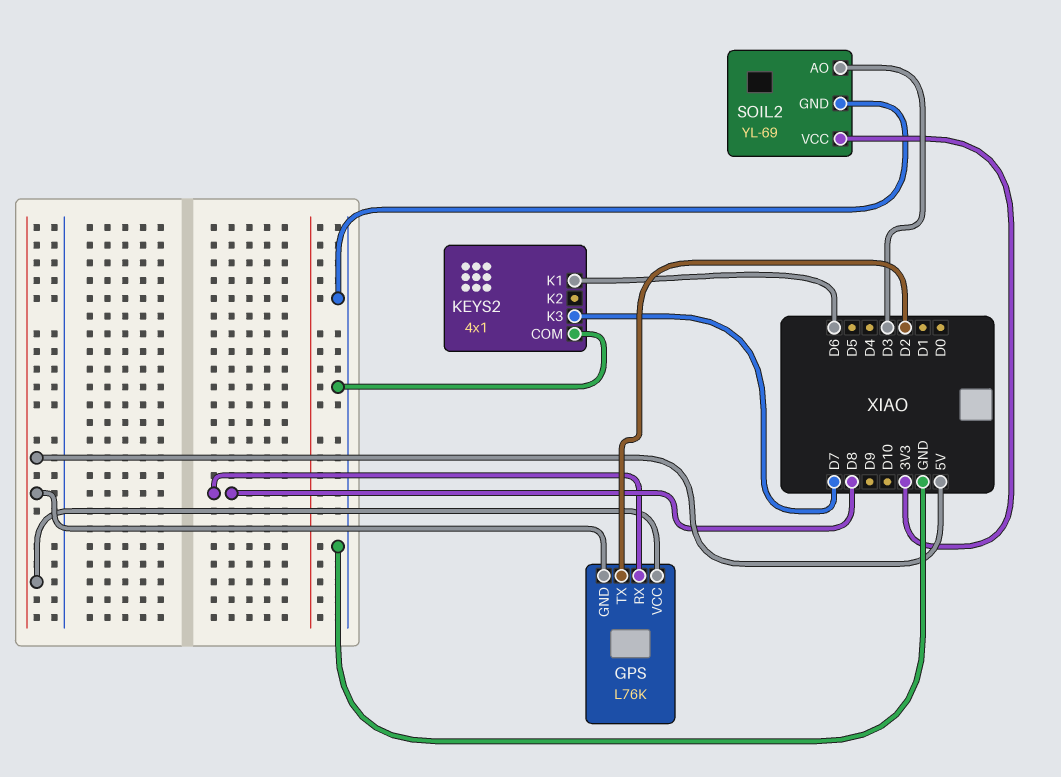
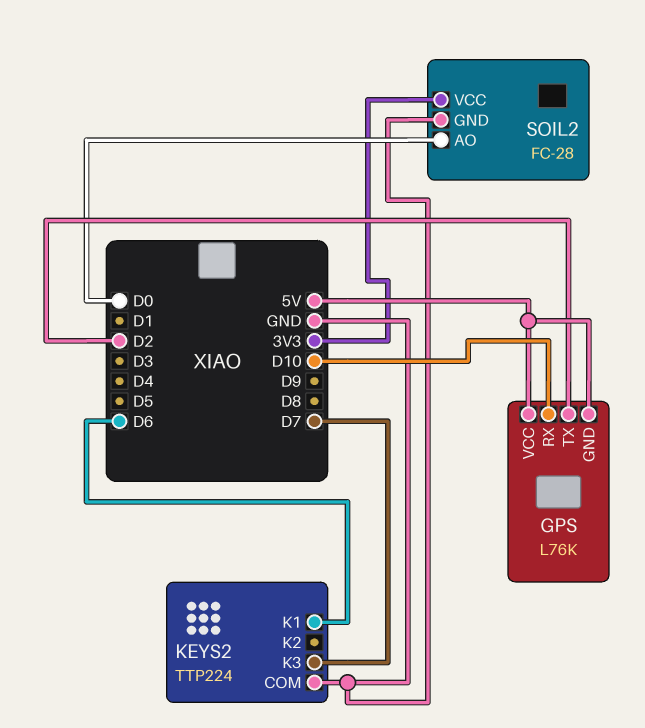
GPS pin RX: D8 -> D10
KEYS2: 4x1 -> TTP224
SOIL2: YL-69 -> FC-28
SOIL2 pin AO: D3 -> D0

